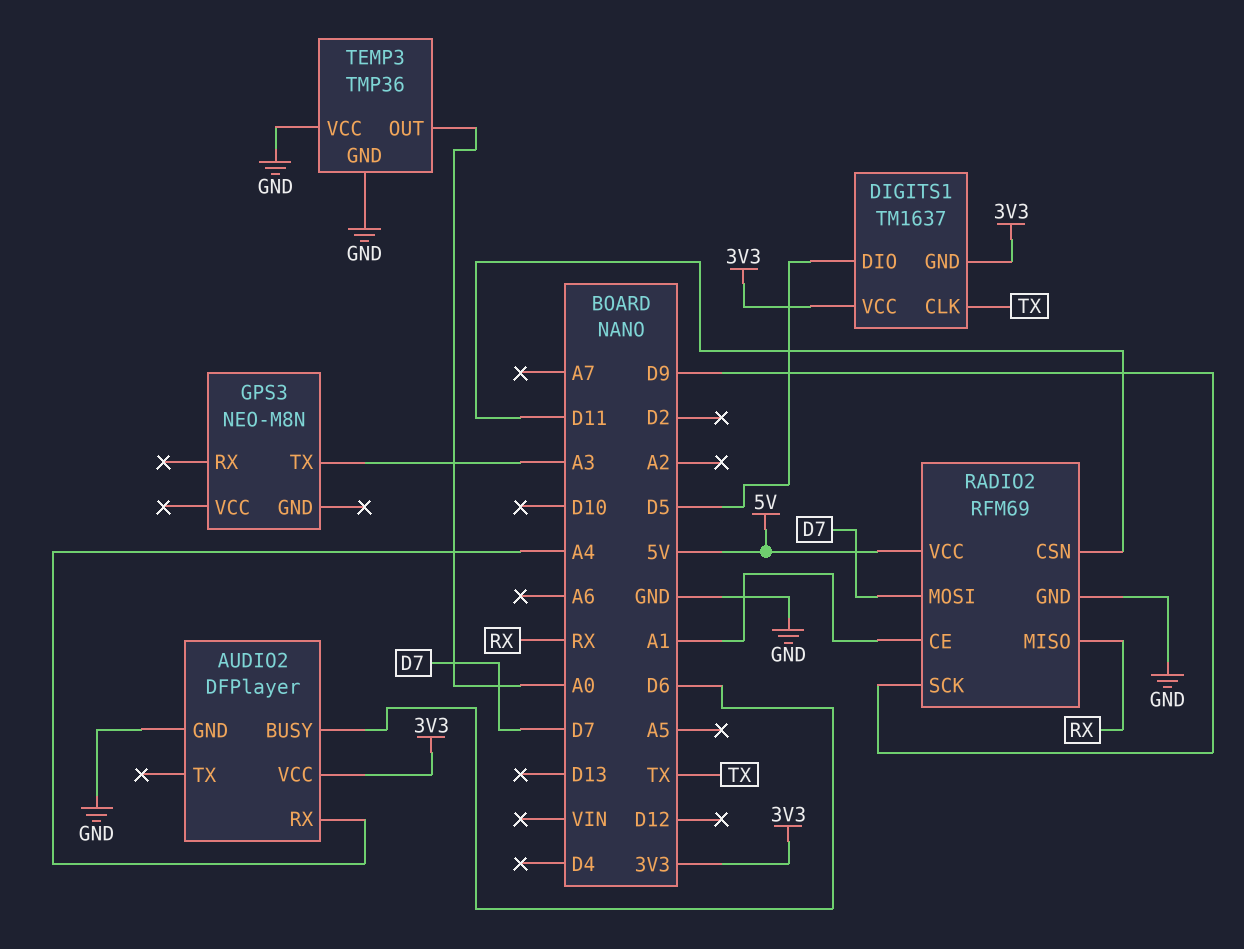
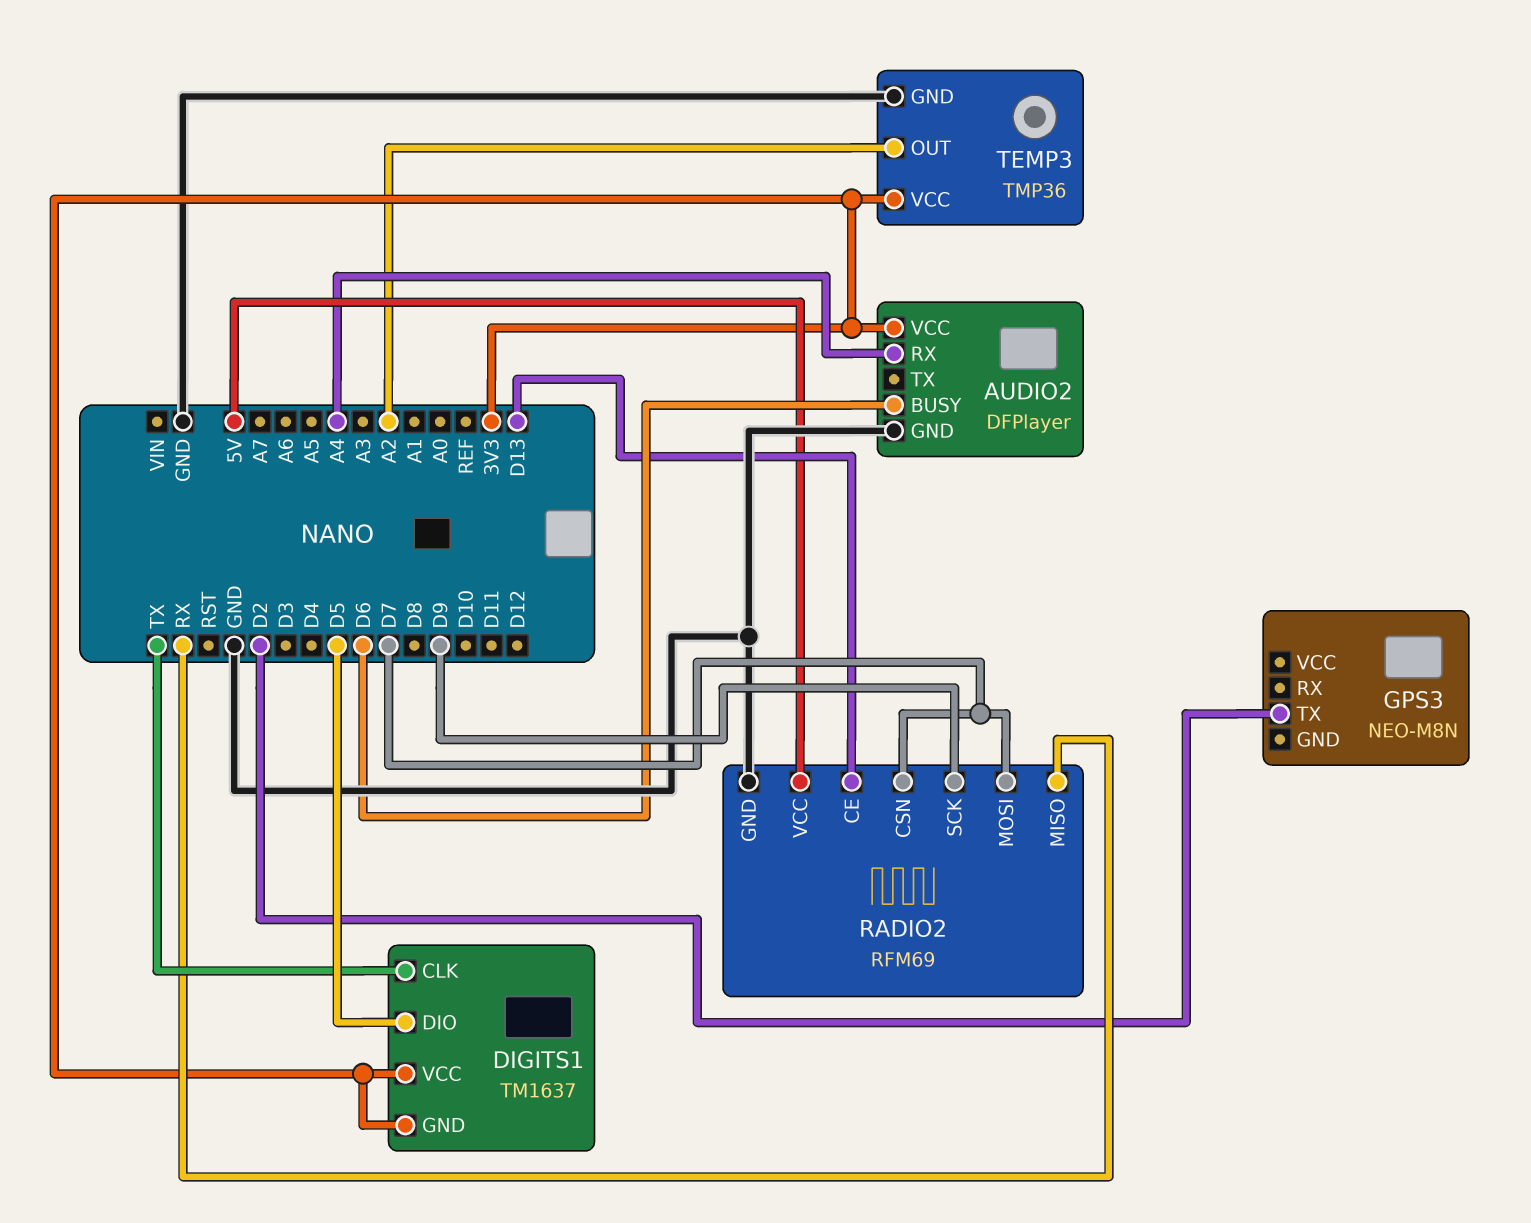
GPS3 pin TX: A3 -> D2
RADIO2 pin CE: A1 -> D13
RADIO2 pin CSN: D11 -> D7
TEMP3 pin OUT: A0 -> A2
TEMP3 pin VCC: GND -> 3V3

